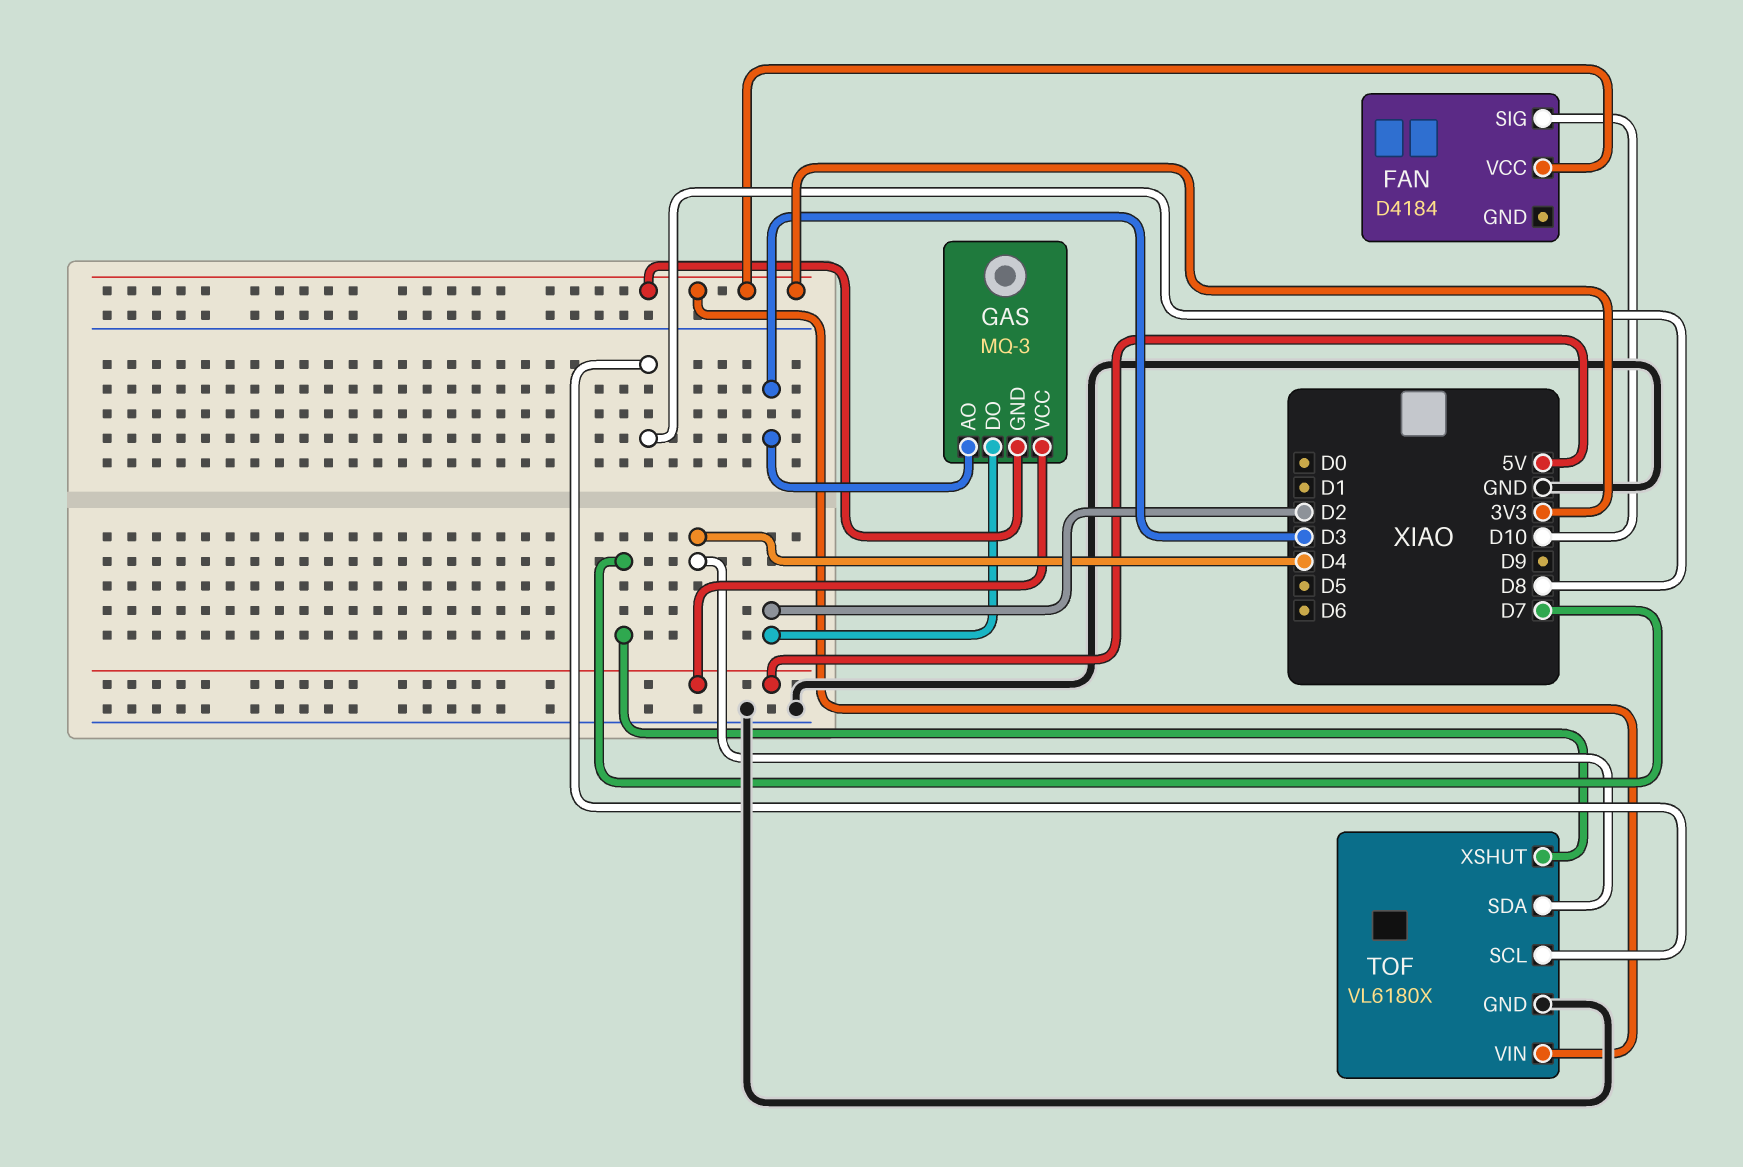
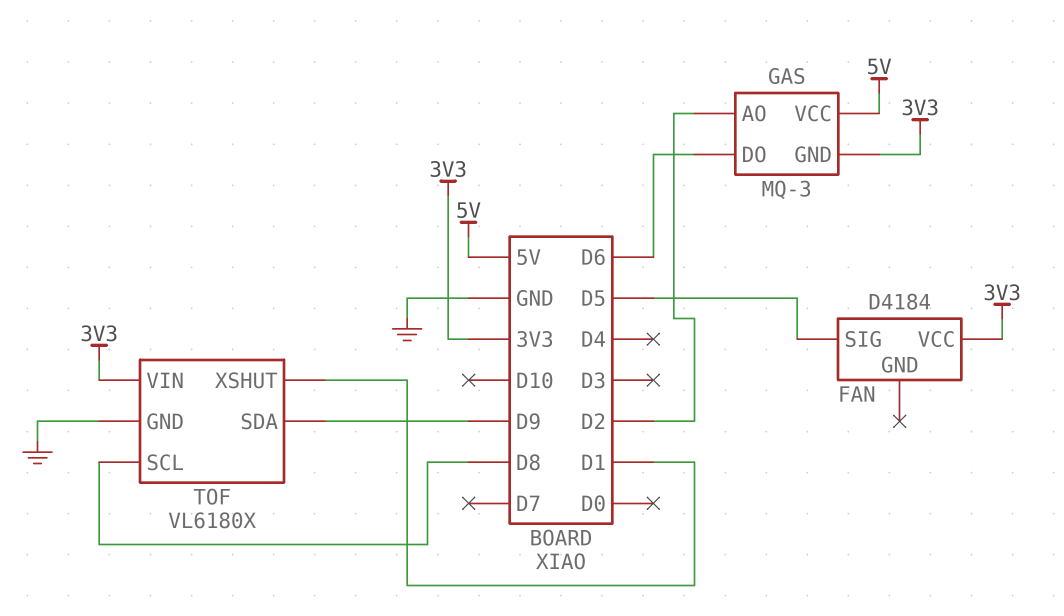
FAN pin SIG: D10 -> D5
GAS pin AO: D3 -> D2
GAS pin DO: D2 -> D6
TOF pin SDA: D4 -> D9
TOF pin XSHUT: D7 -> D1

